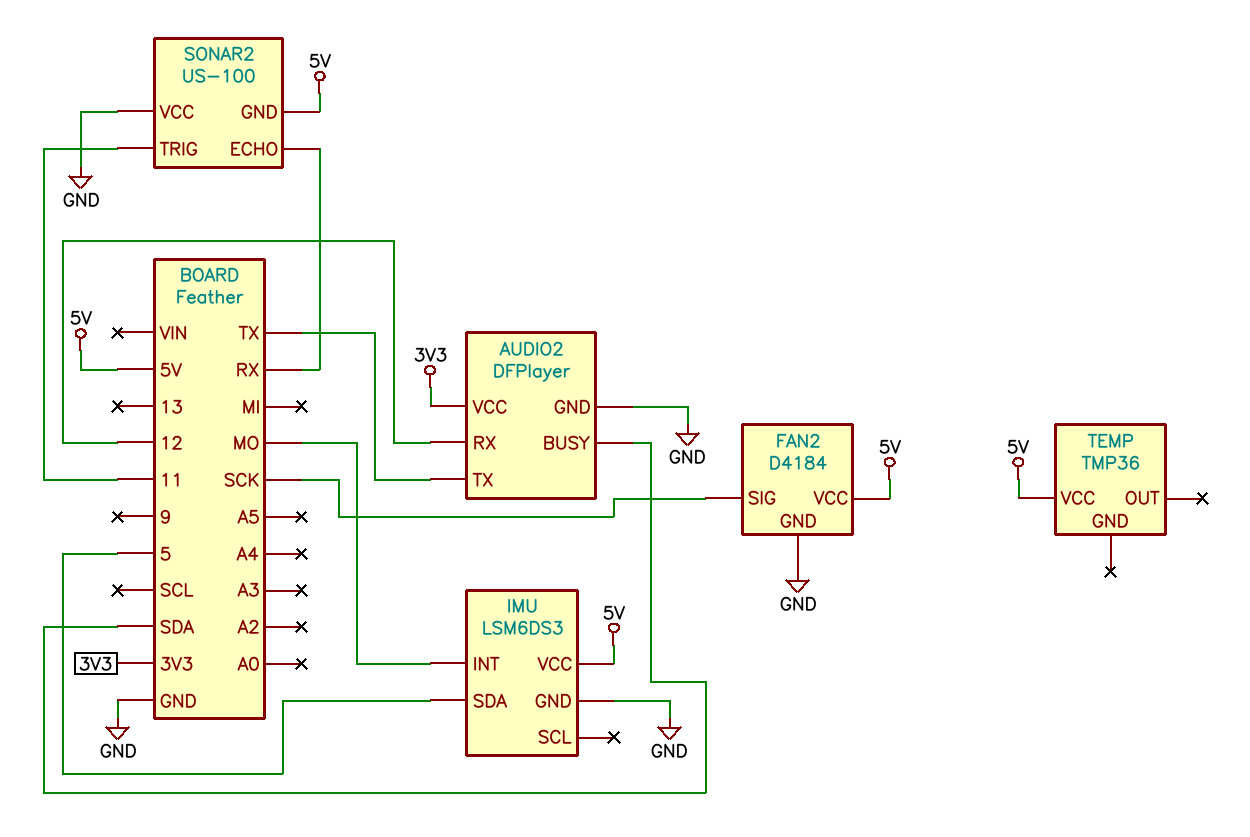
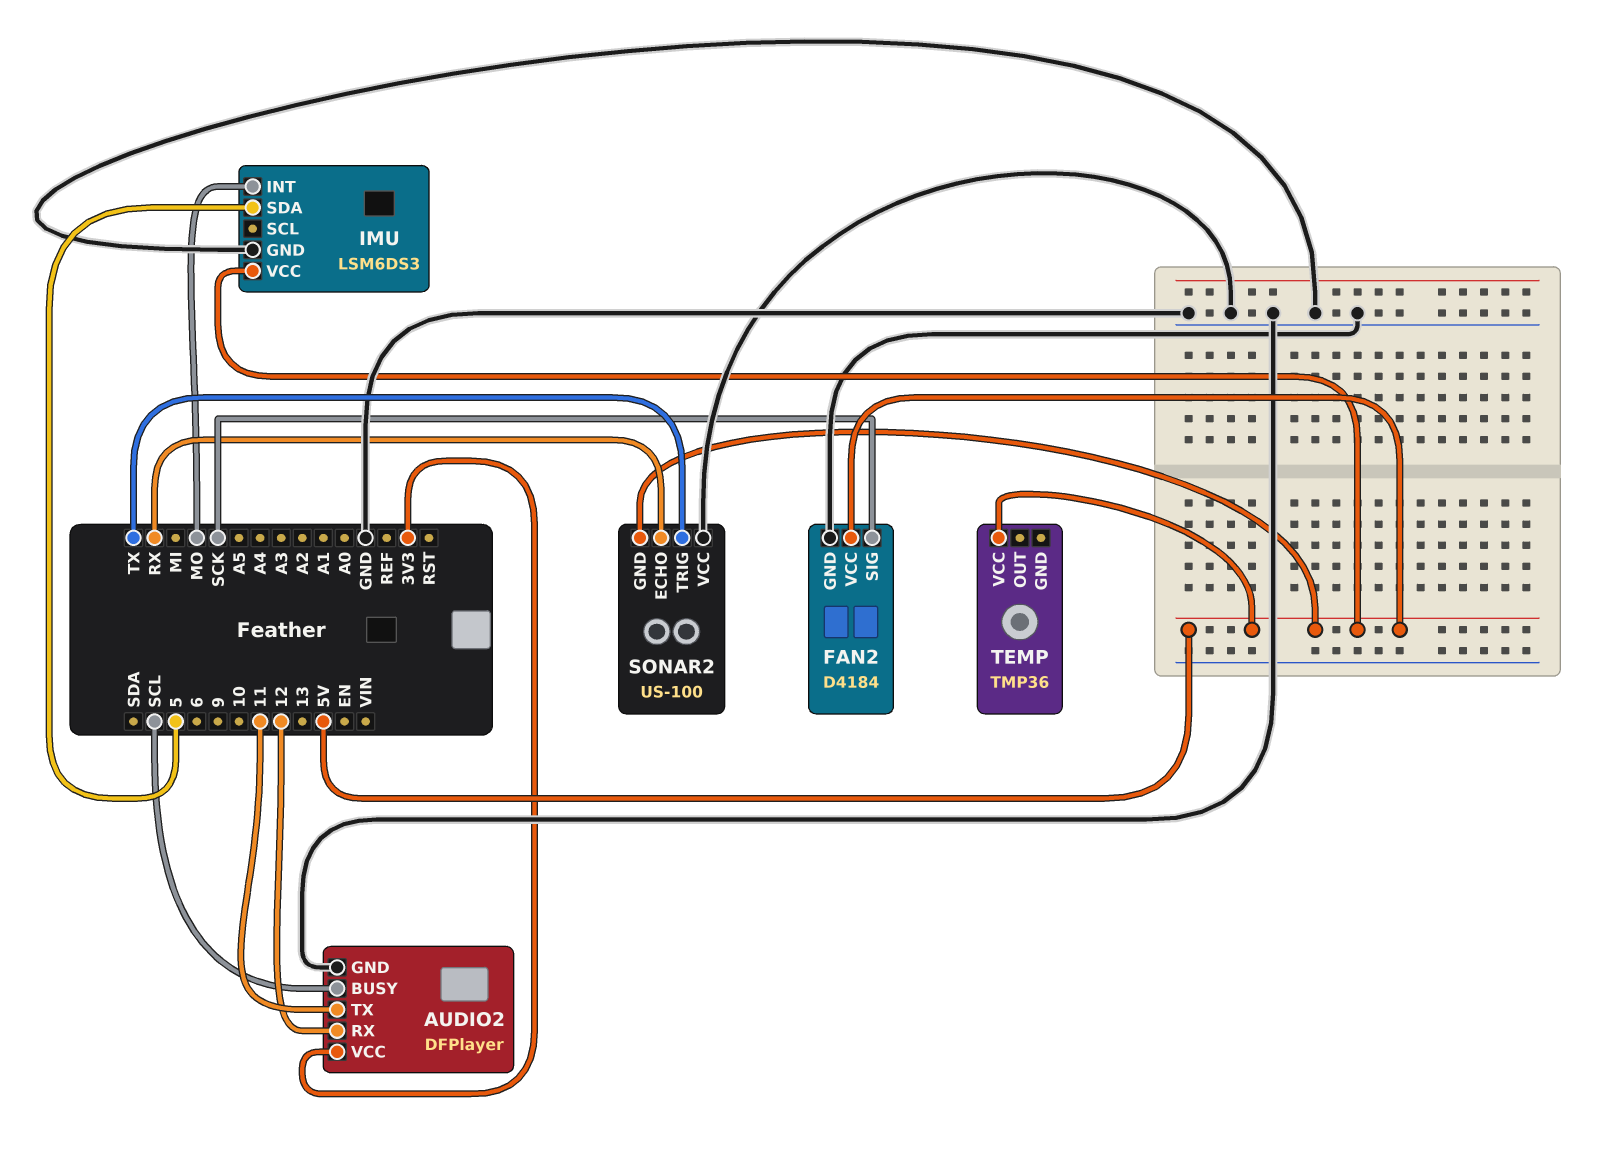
AUDIO2 pin BUSY: SDA -> SCL
AUDIO2 pin TX: TX -> 11
SONAR2 pin TRIG: 11 -> TX

